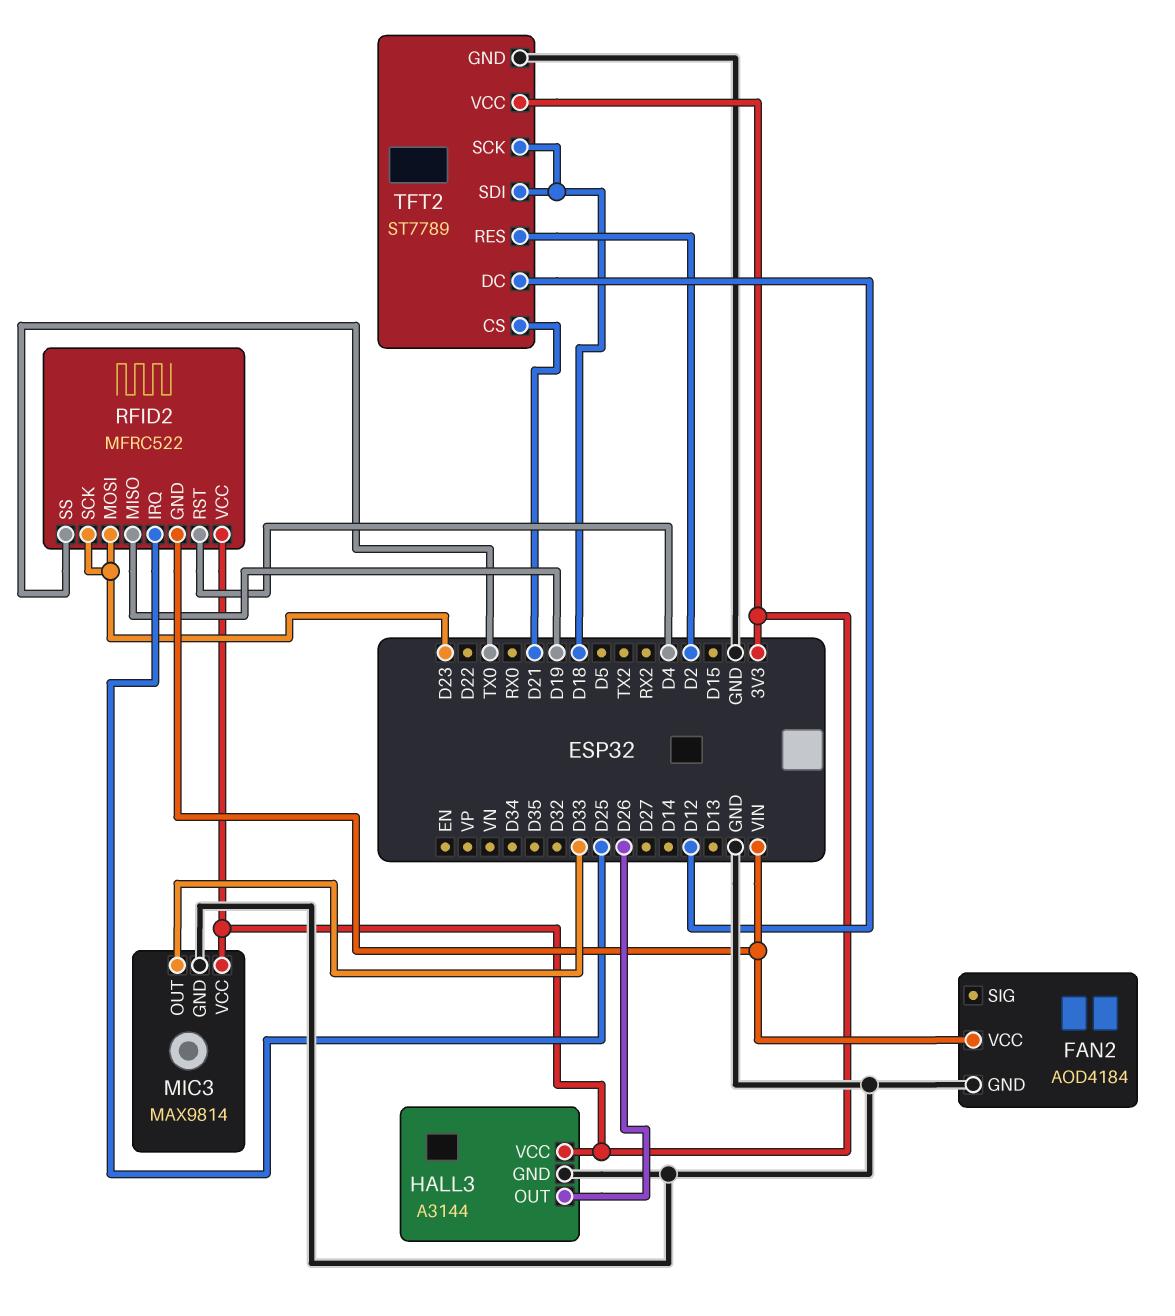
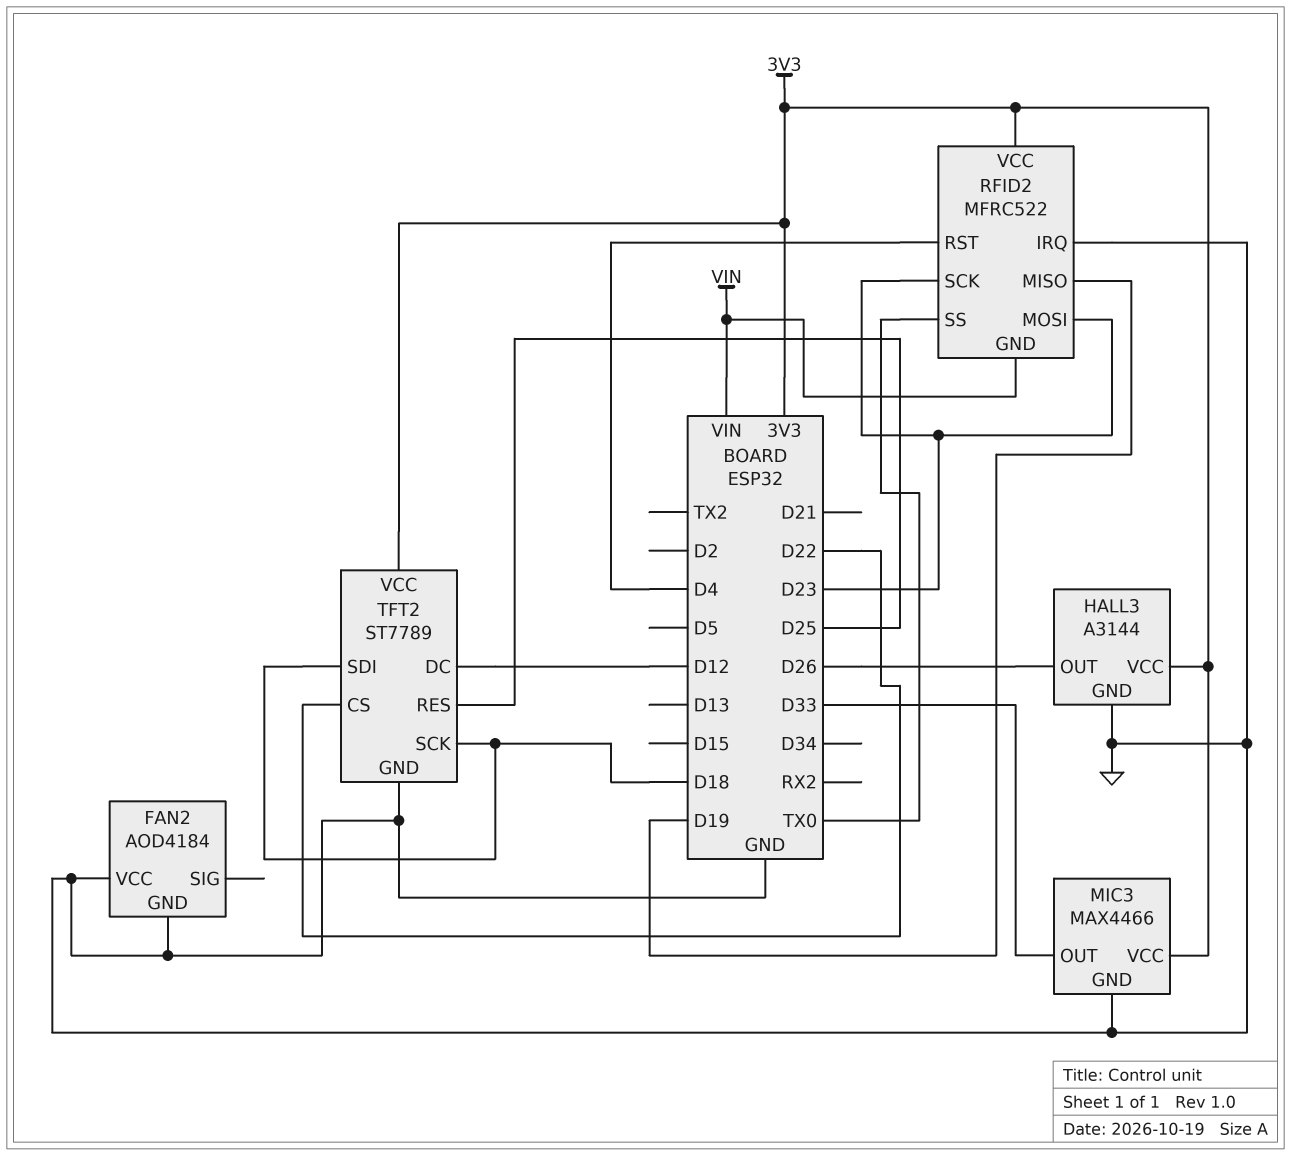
FAN2 pin VCC: VIN -> GND
MIC3: MAX9814 -> MAX4466
RFID2 pin IRQ: D25 -> GND
TFT2 pin CS: D21 -> D22
TFT2 pin RES: D2 -> D25

